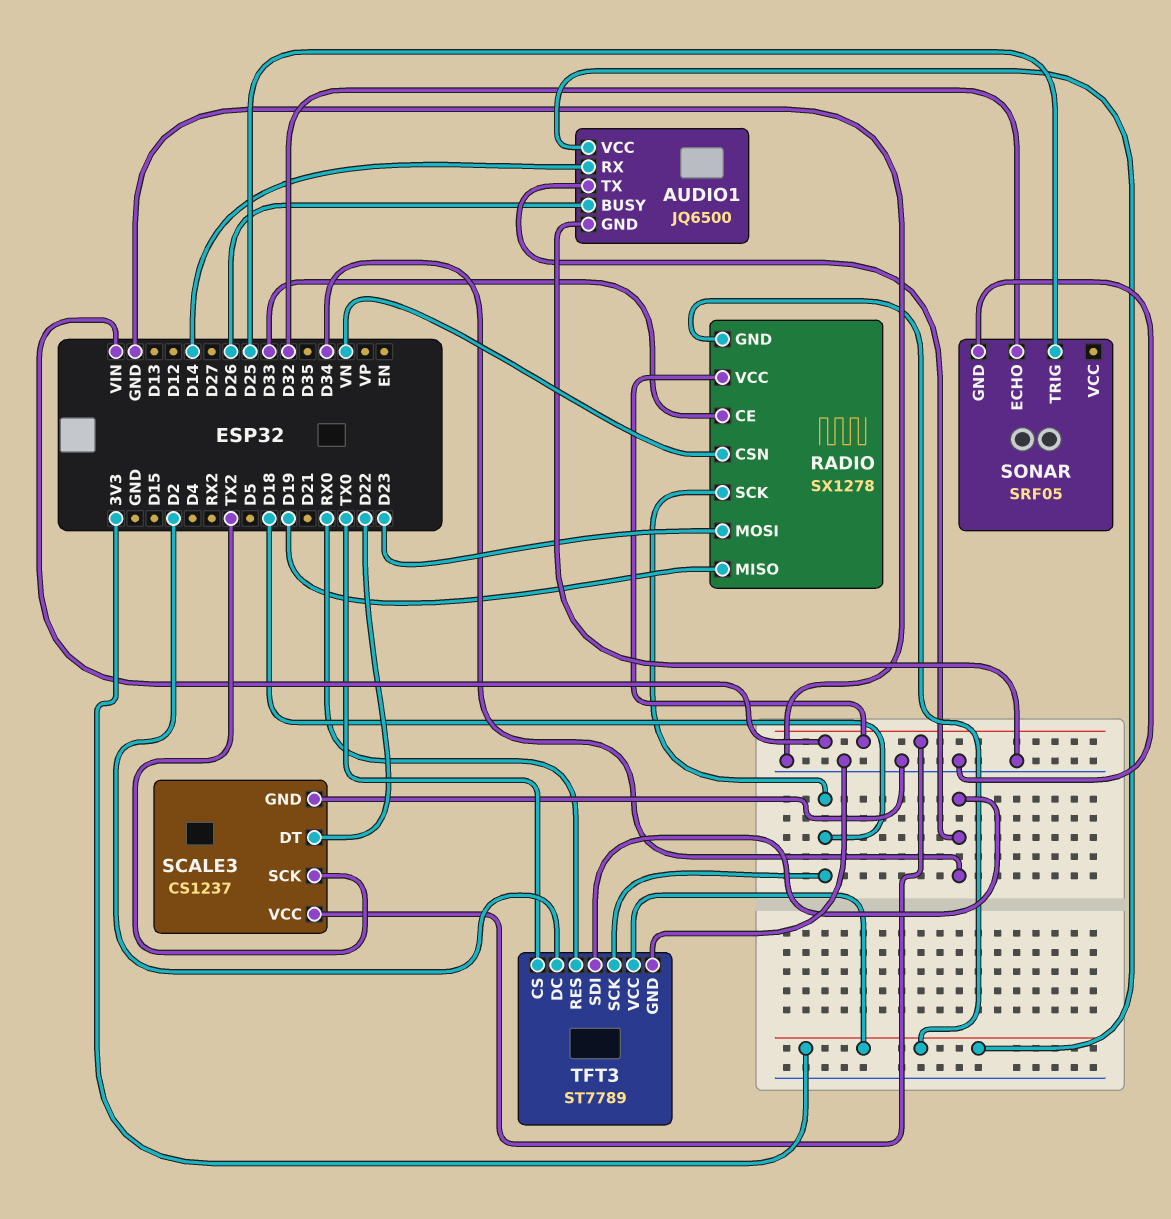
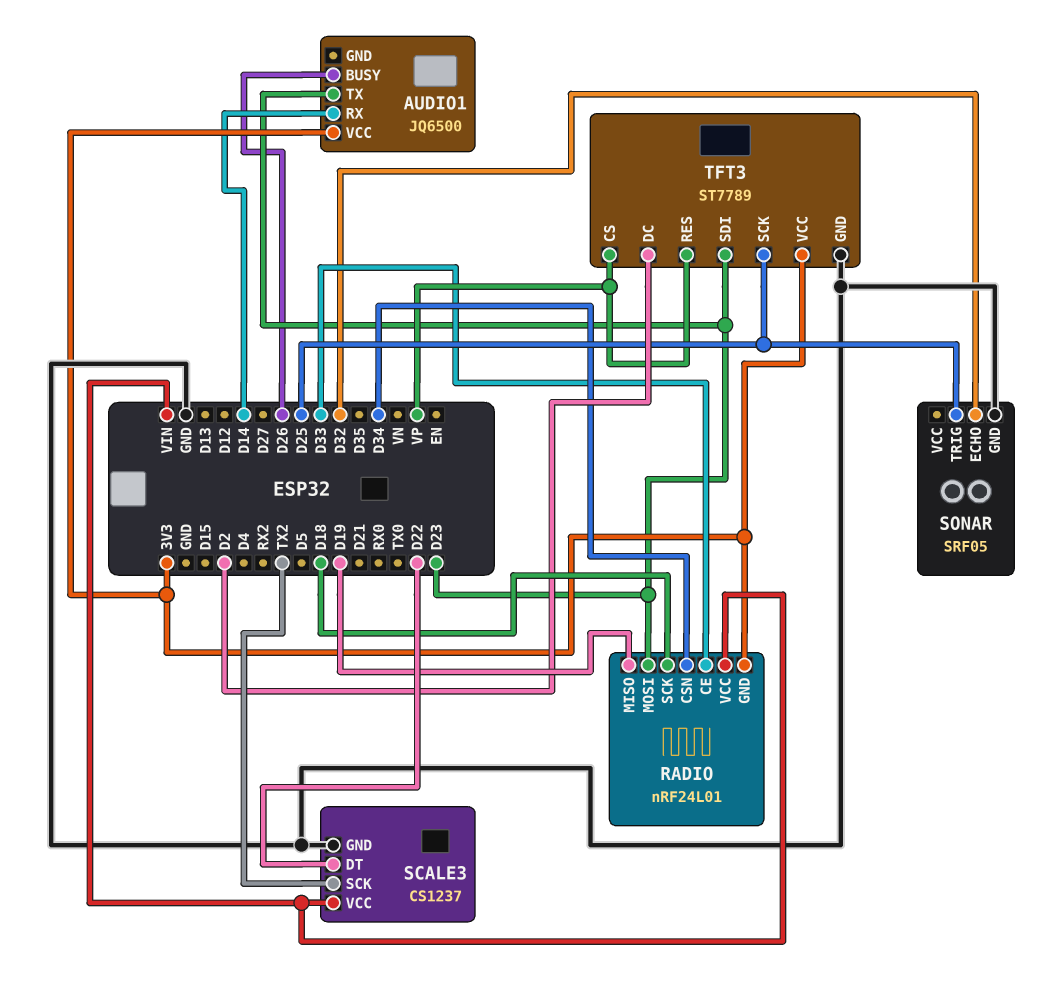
AUDIO1 pin GND: GND -> none
AUDIO1 pin TX: D34 -> D23
RADIO: SX1278 -> nRF24L01
RADIO pin CSN: VN -> D34
TFT3 pin CS: TX0 -> VP
TFT3 pin RES: RX0 -> VP
TFT3 pin SCK: D18 -> D25
TFT3 pin SDI: D34 -> D23

